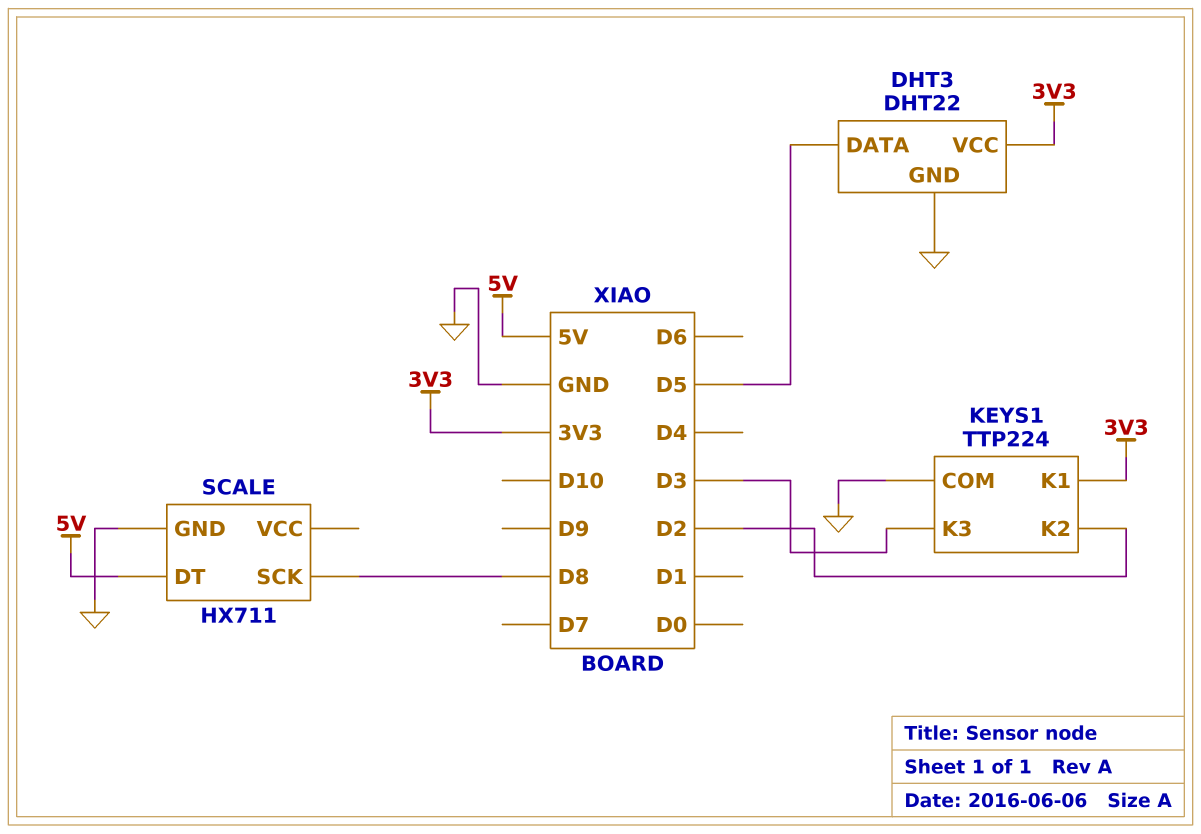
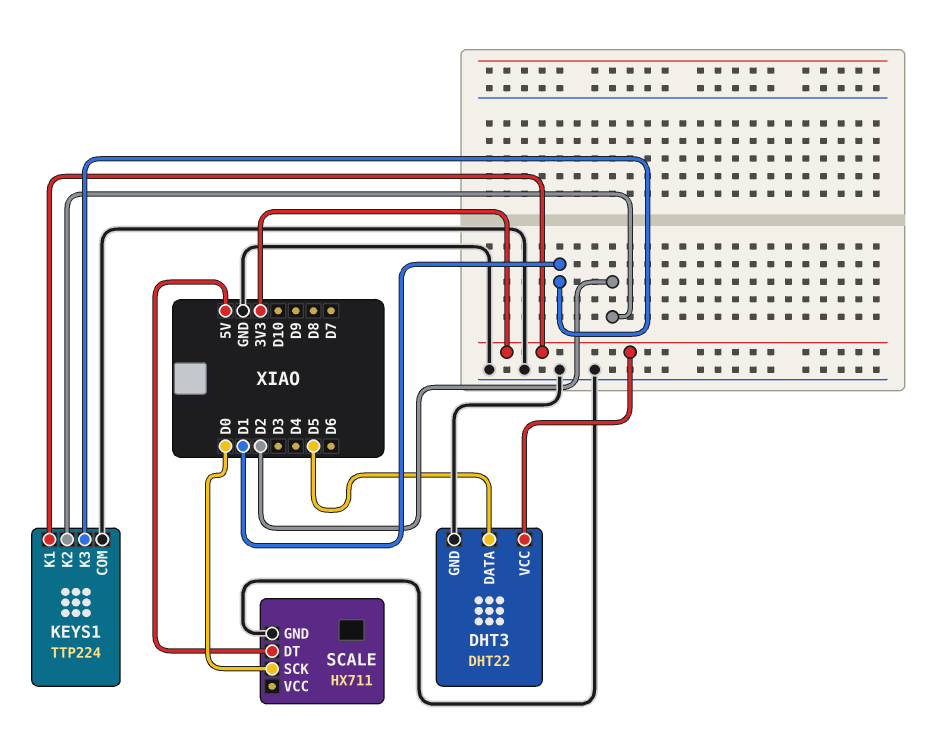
KEYS1 pin K3: D3 -> D1
SCALE pin SCK: D8 -> D0

